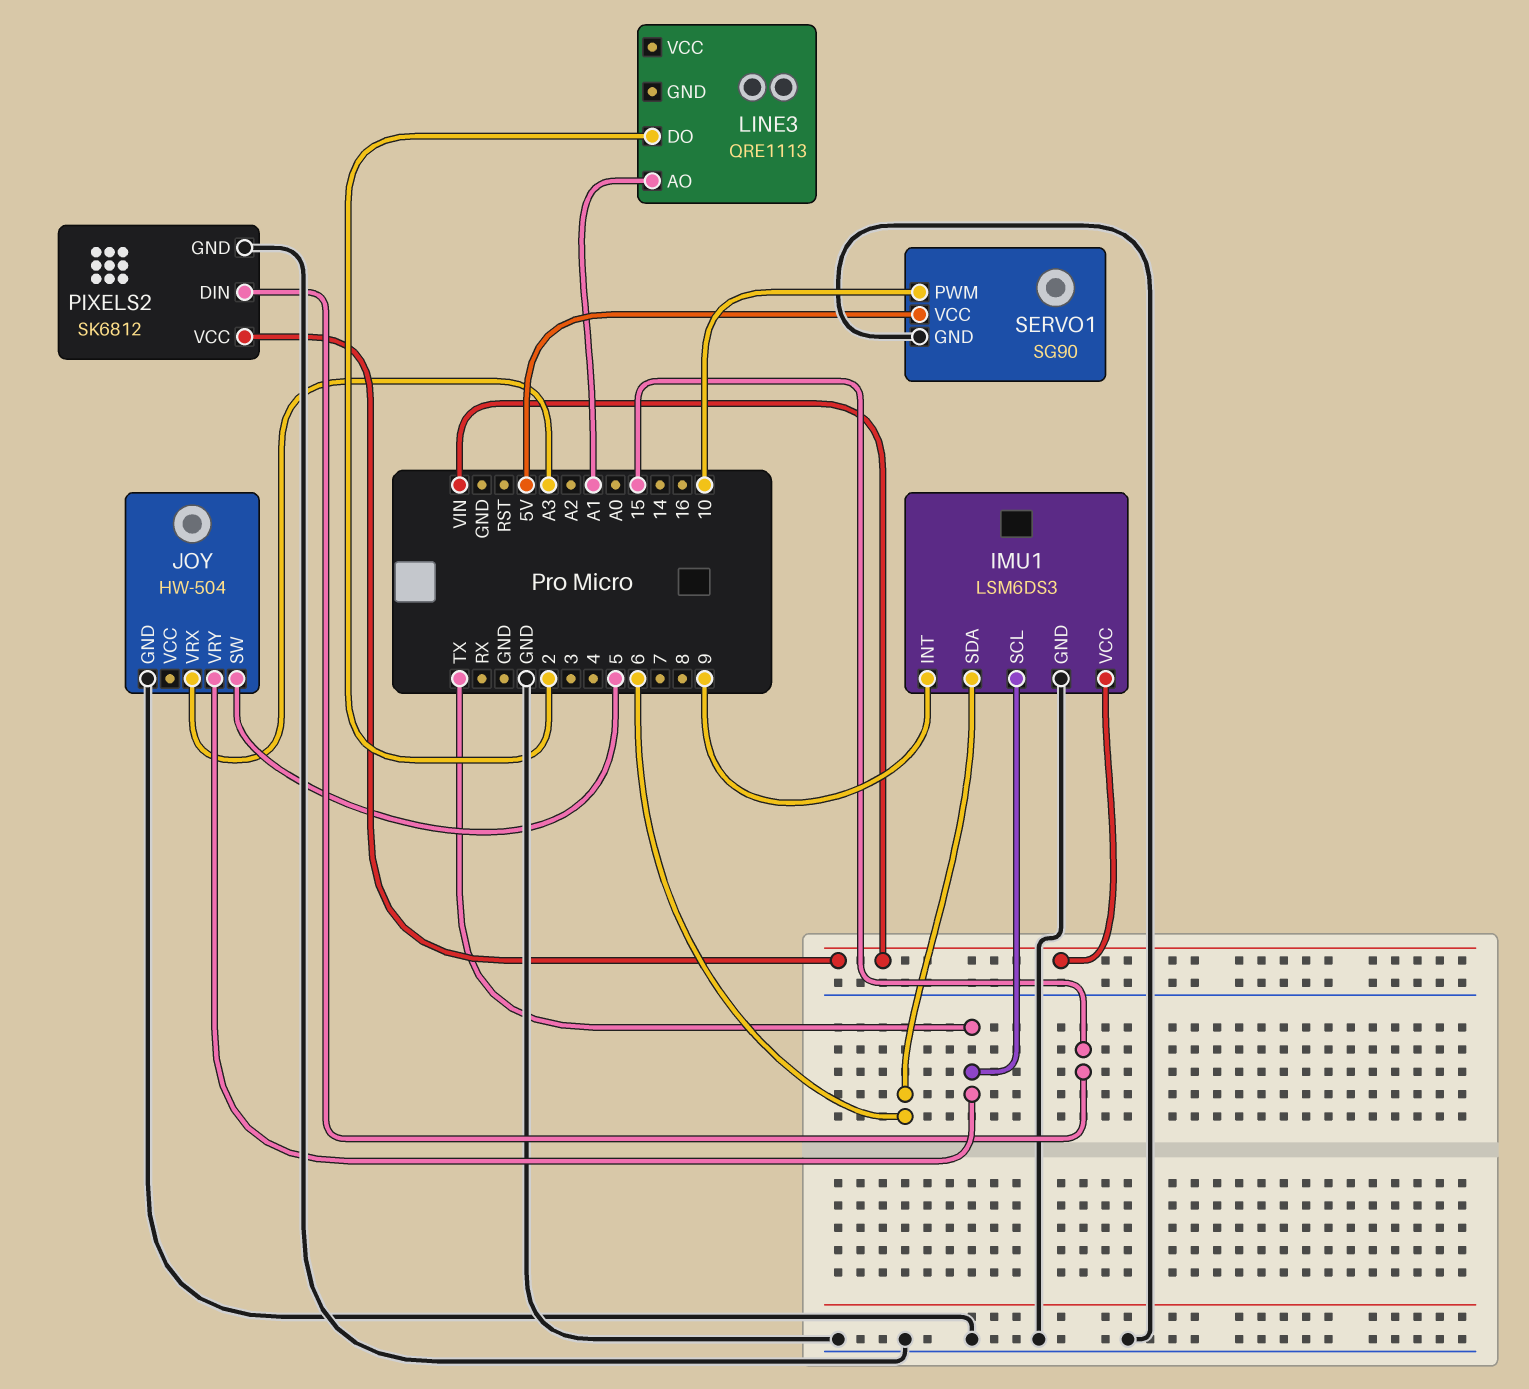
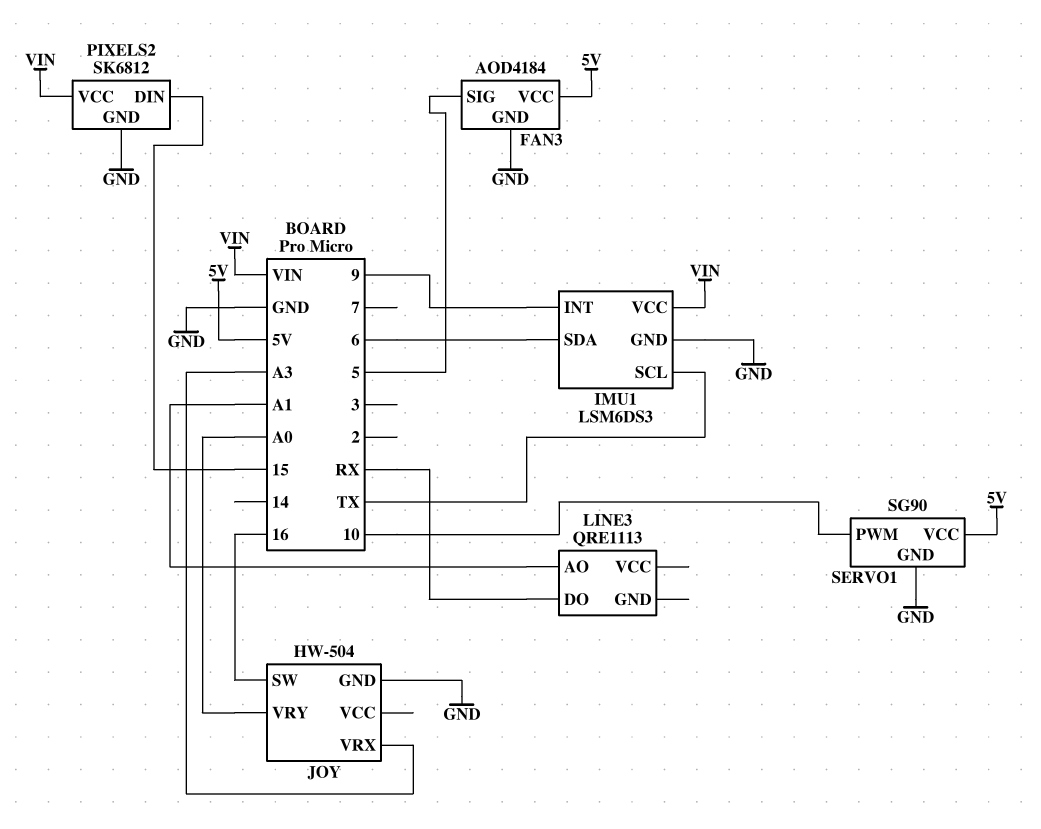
FAN3: none -> AOD4184
FAN3 pin GND: none -> GND
FAN3 pin SIG: none -> 5
FAN3 pin VCC: none -> 5V
JOY pin SW: 5 -> 16
JOY pin VRY: TX -> A0
LINE3 pin DO: 2 -> RX

